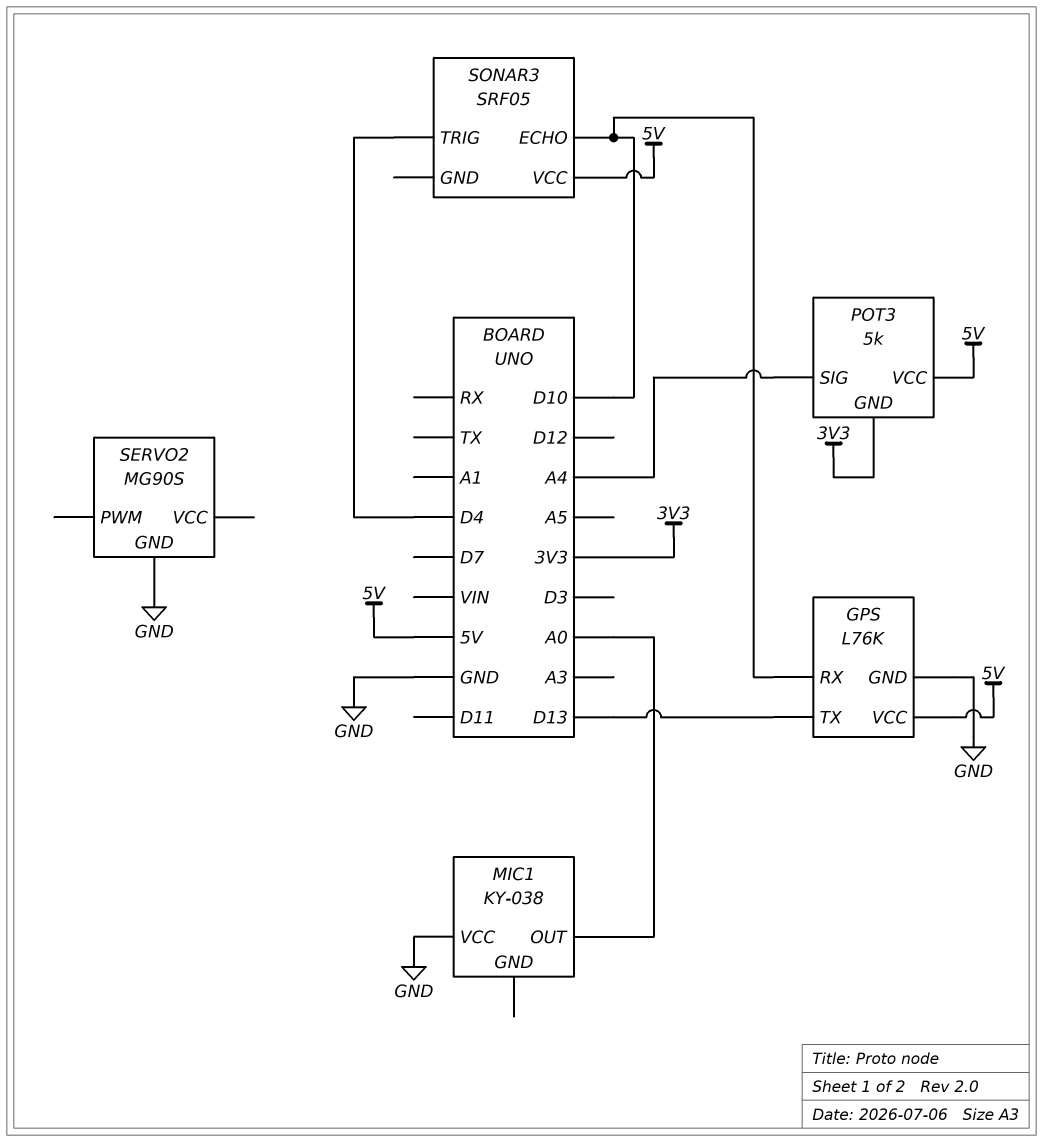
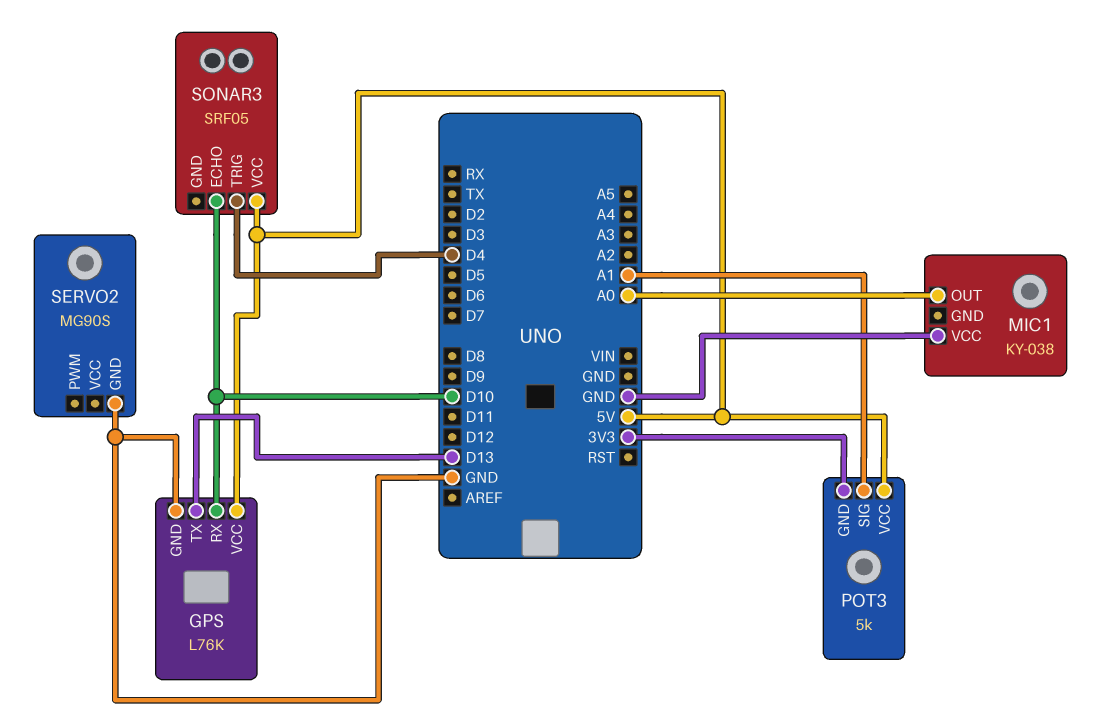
POT3 pin SIG: A4 -> A1

